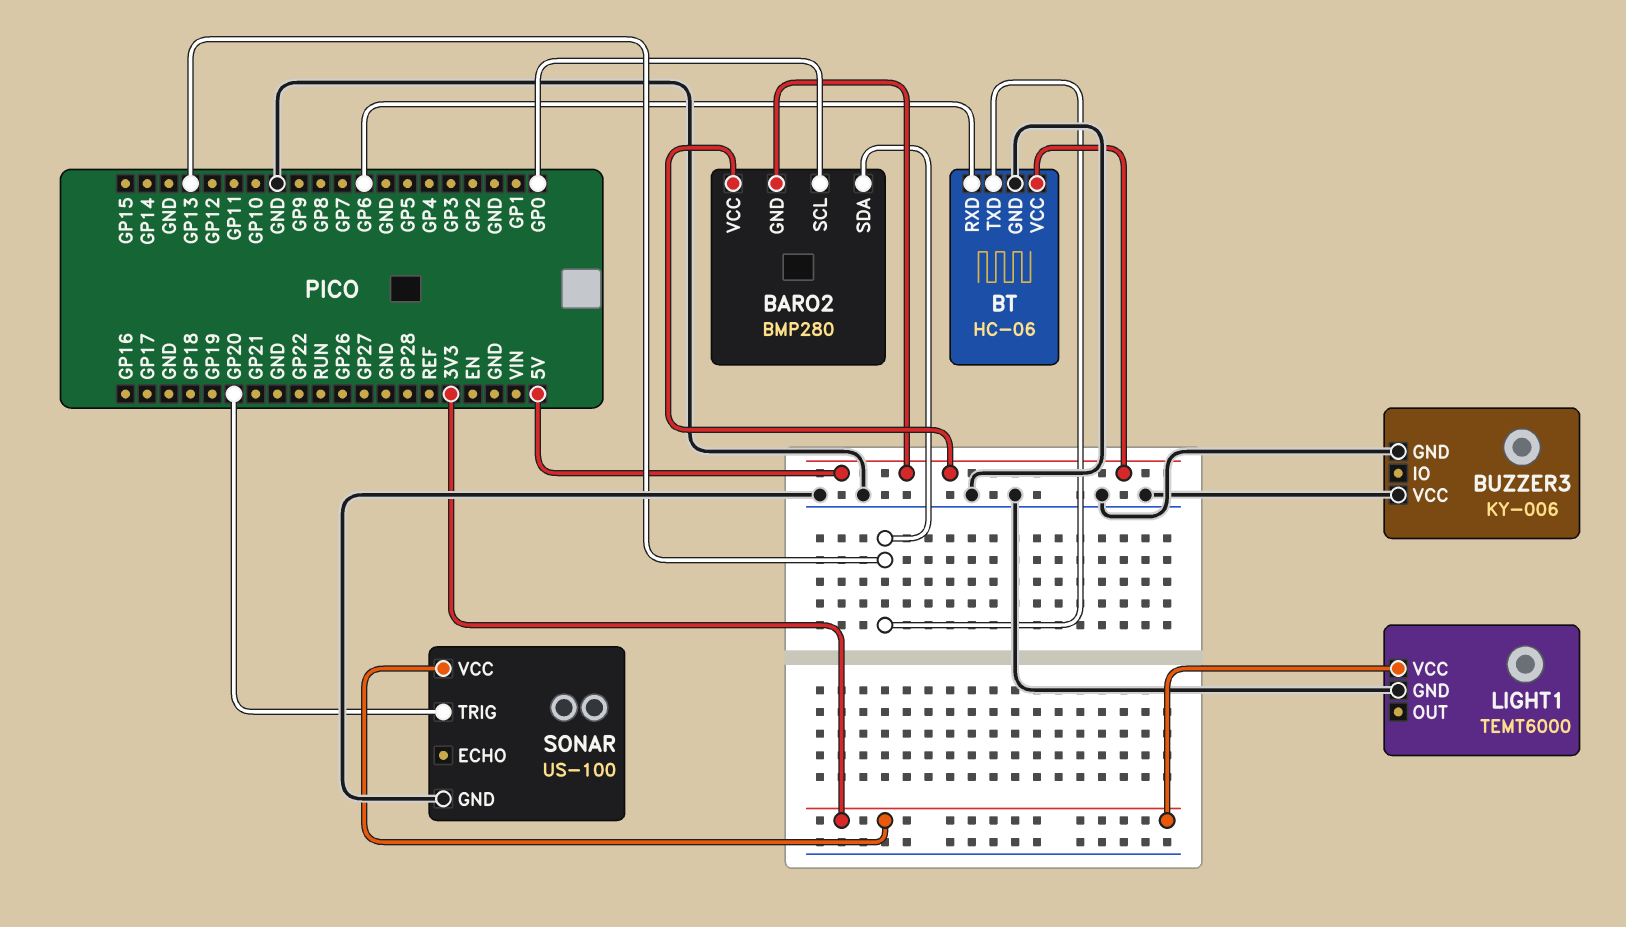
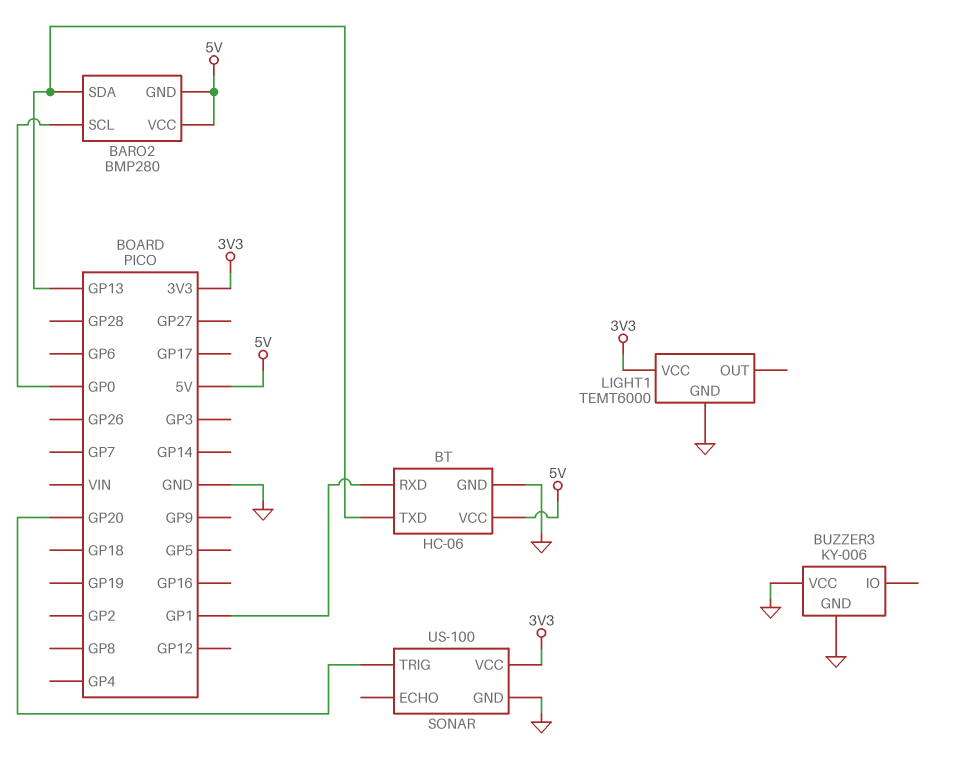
BT pin RXD: GP6 -> GP1

